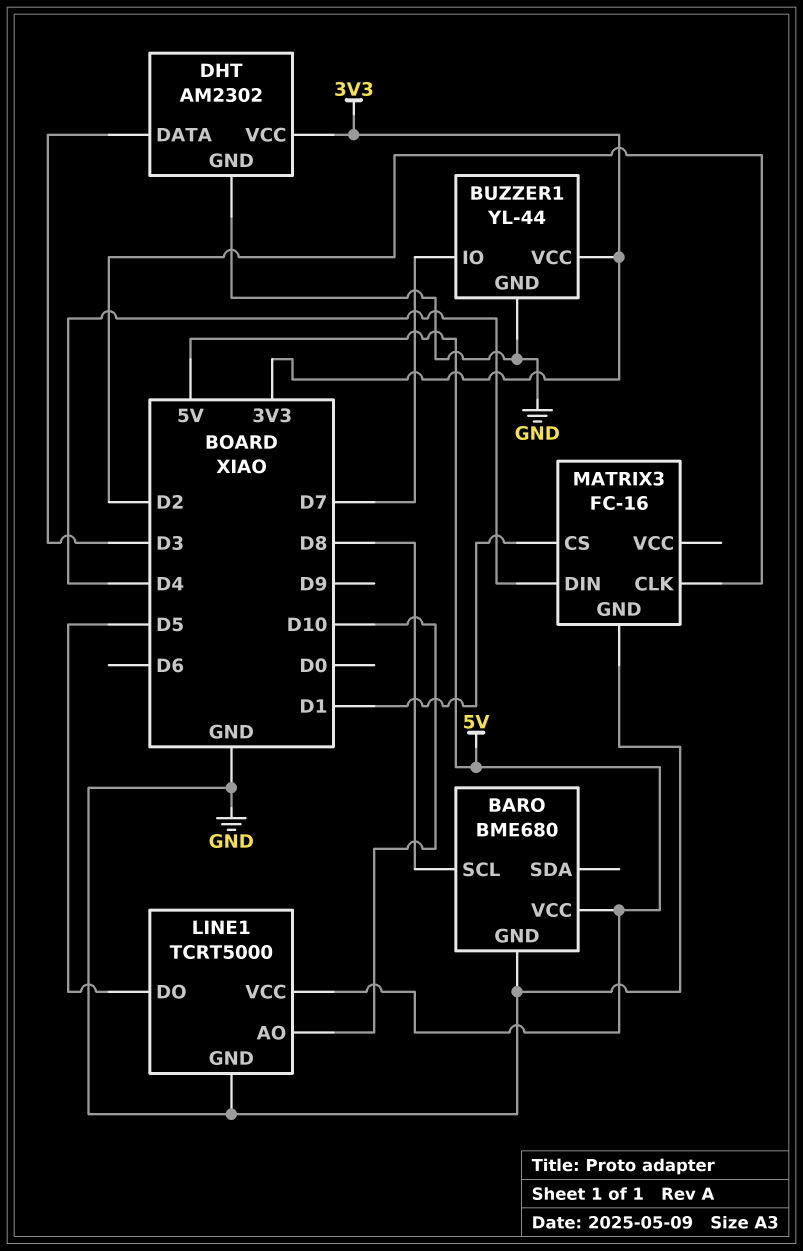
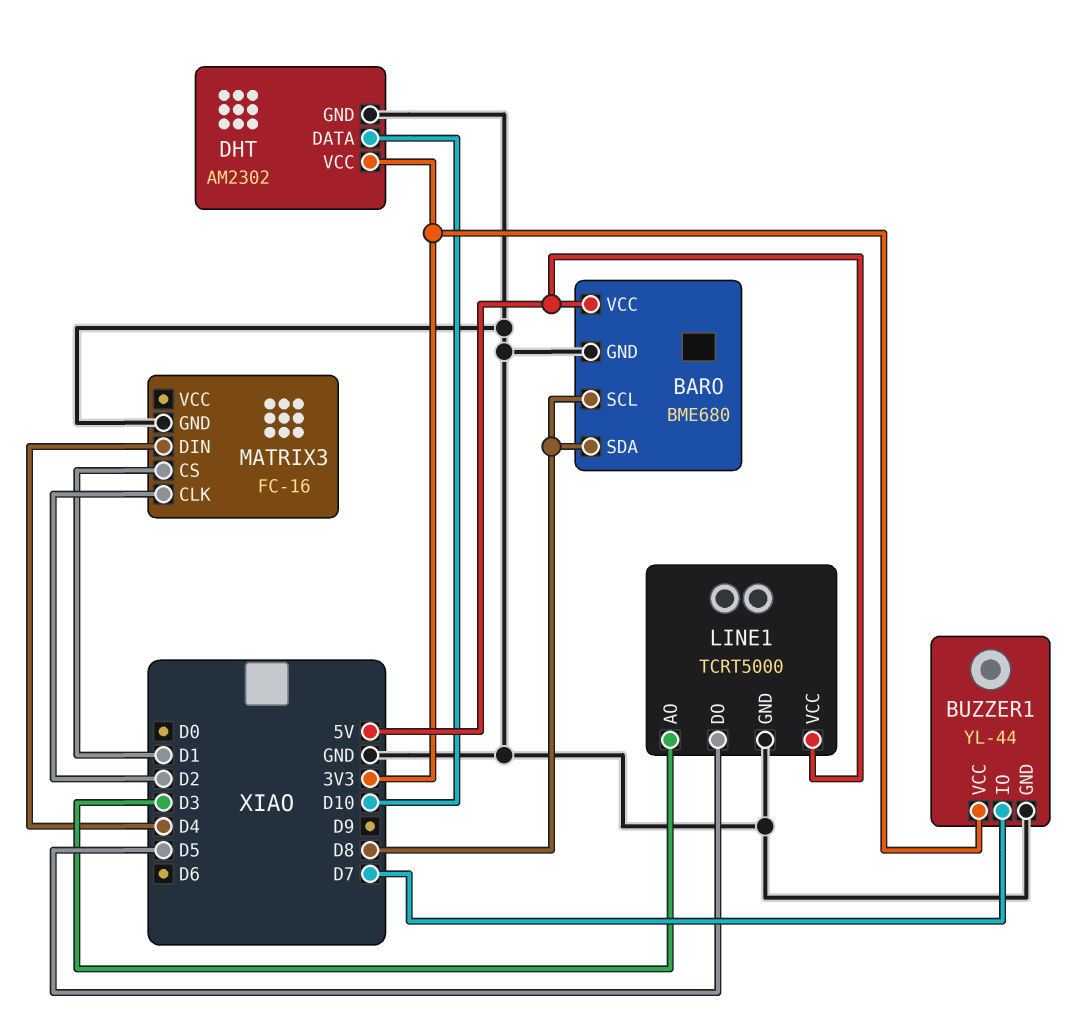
BARO pin SDA: none -> D8
DHT pin DATA: D3 -> D10
LINE1 pin AO: D10 -> D3

